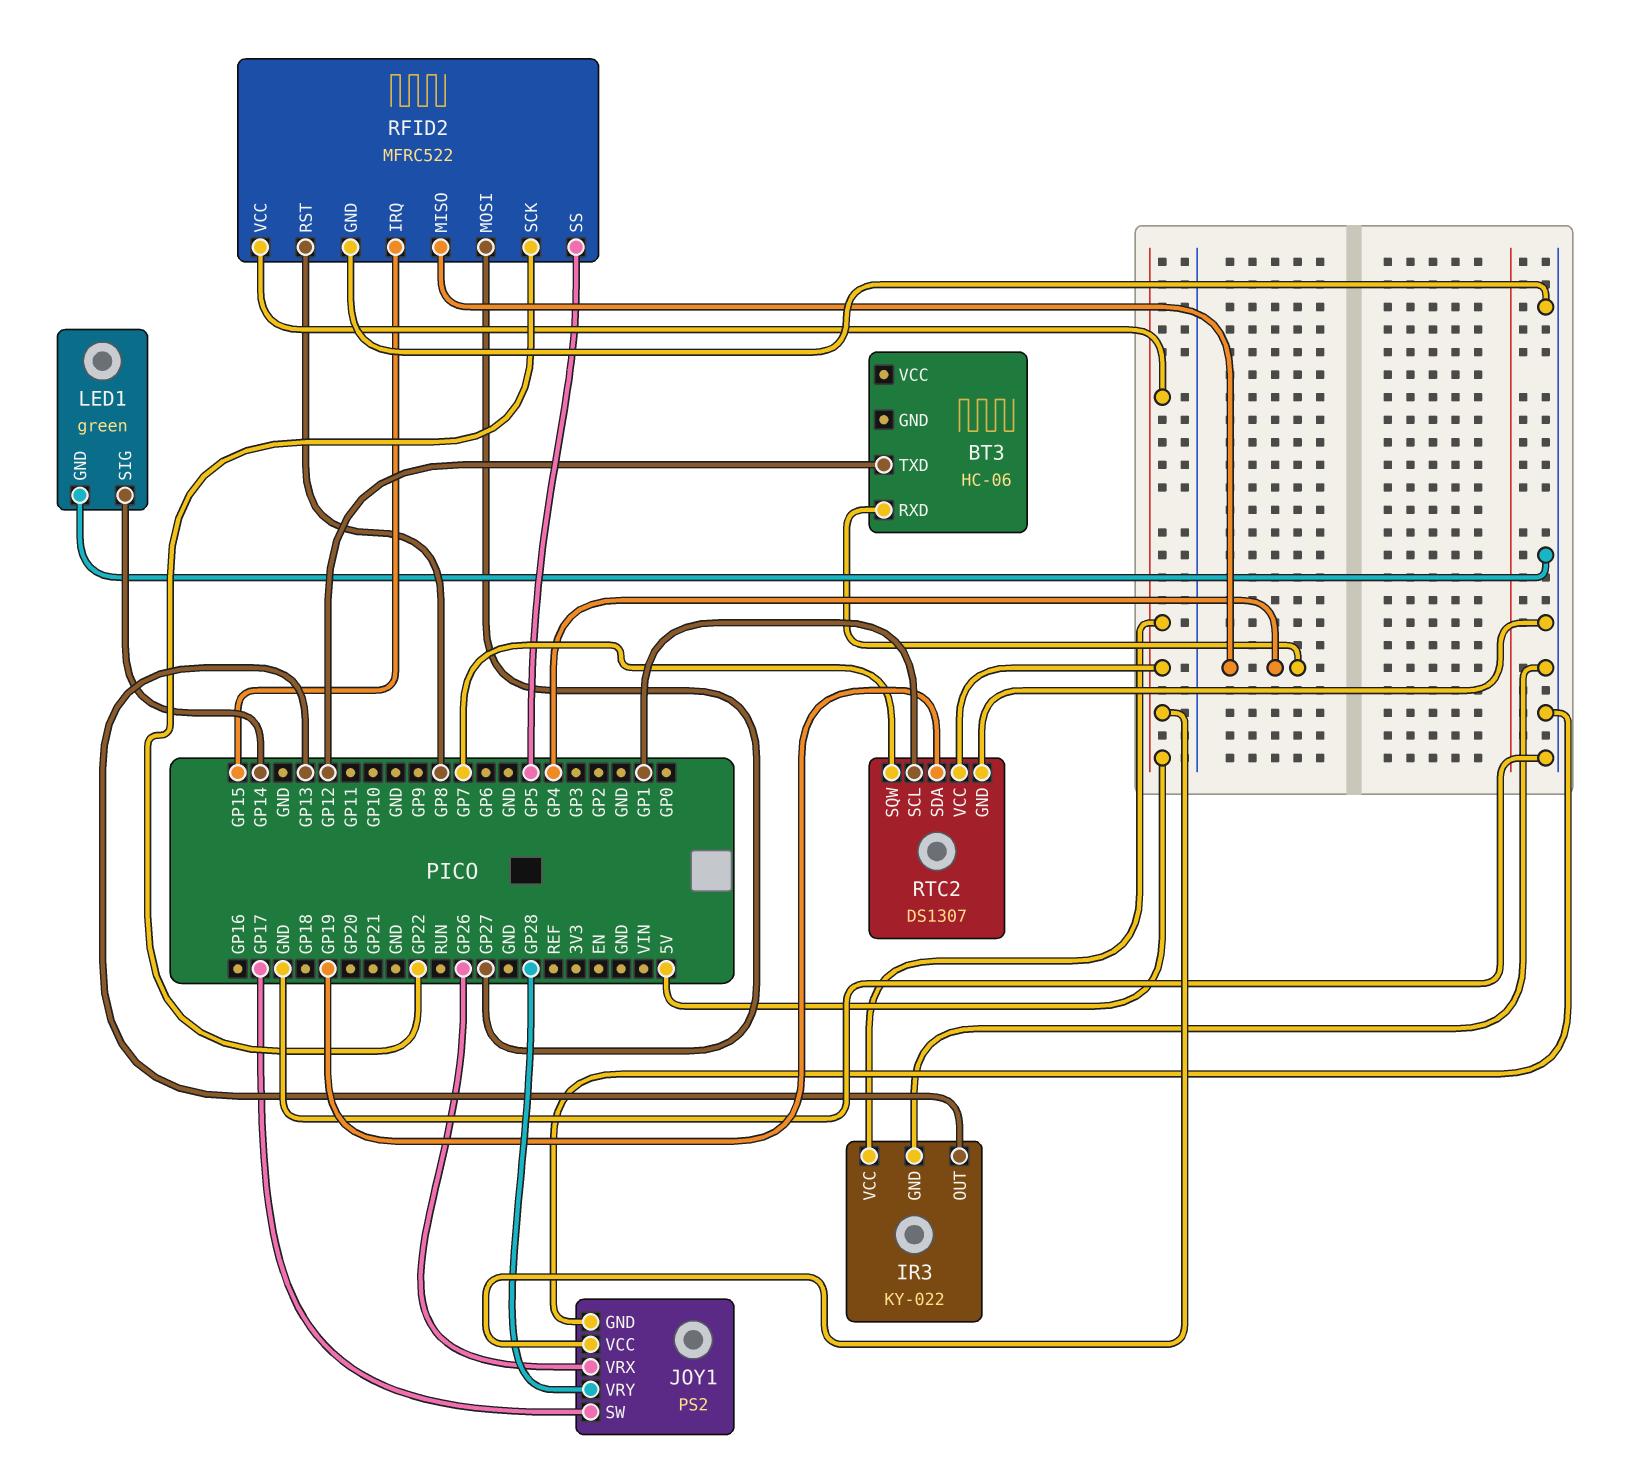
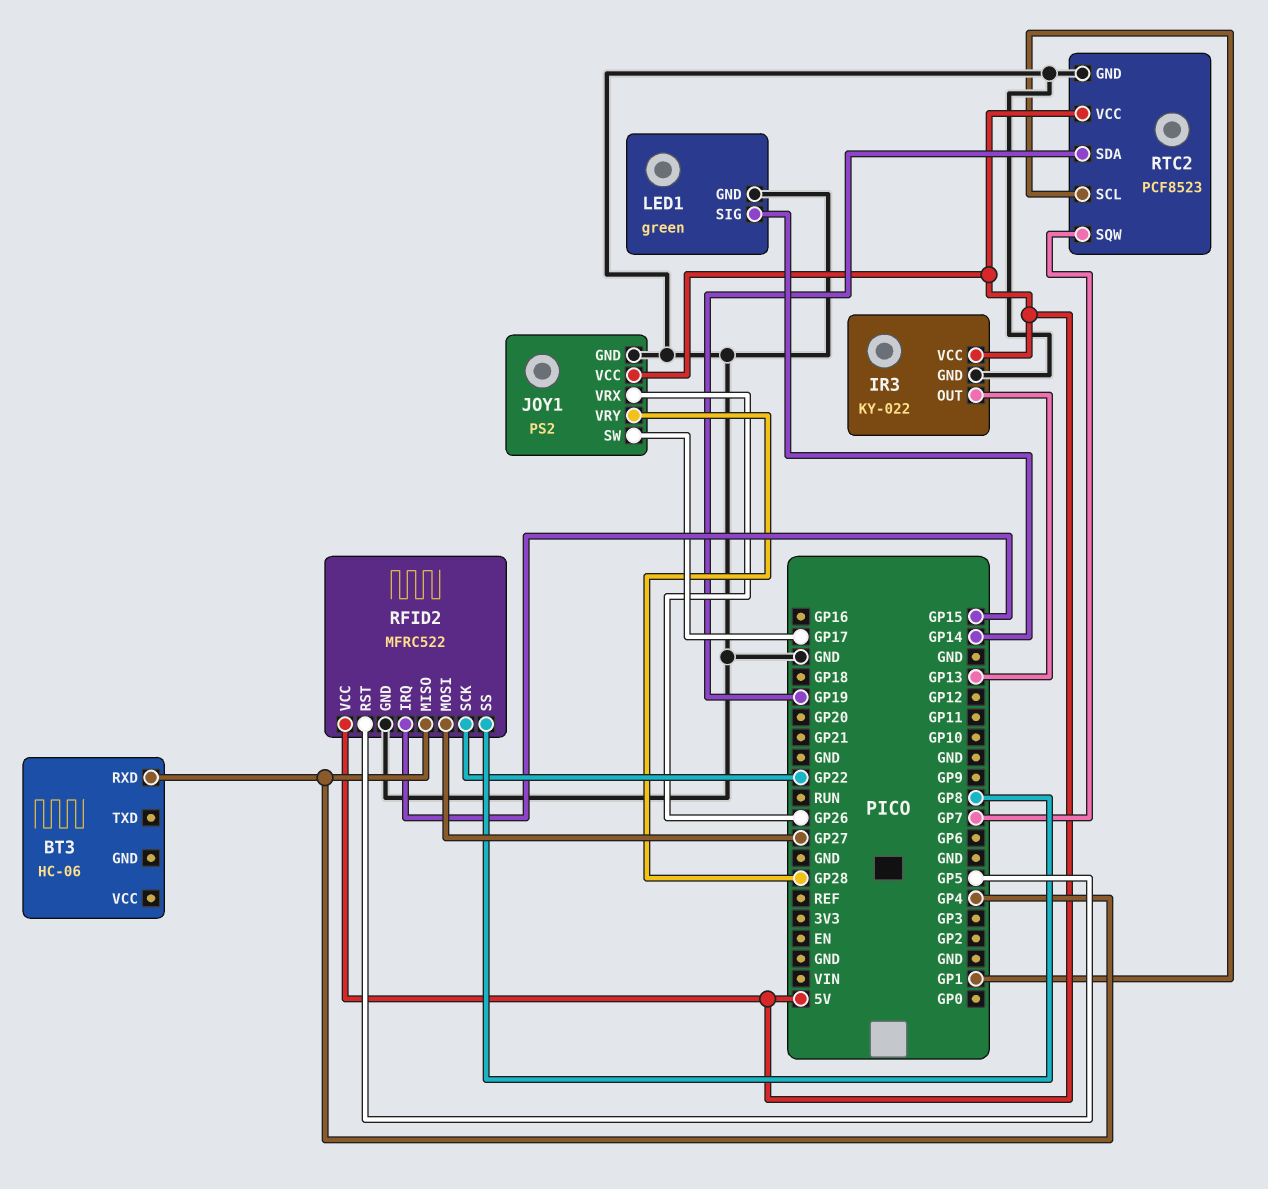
BT3 pin TXD: GP12 -> none
RFID2 pin RST: GP8 -> GP5
RFID2 pin SS: GP5 -> GP8
RTC2: DS1307 -> PCF8523

